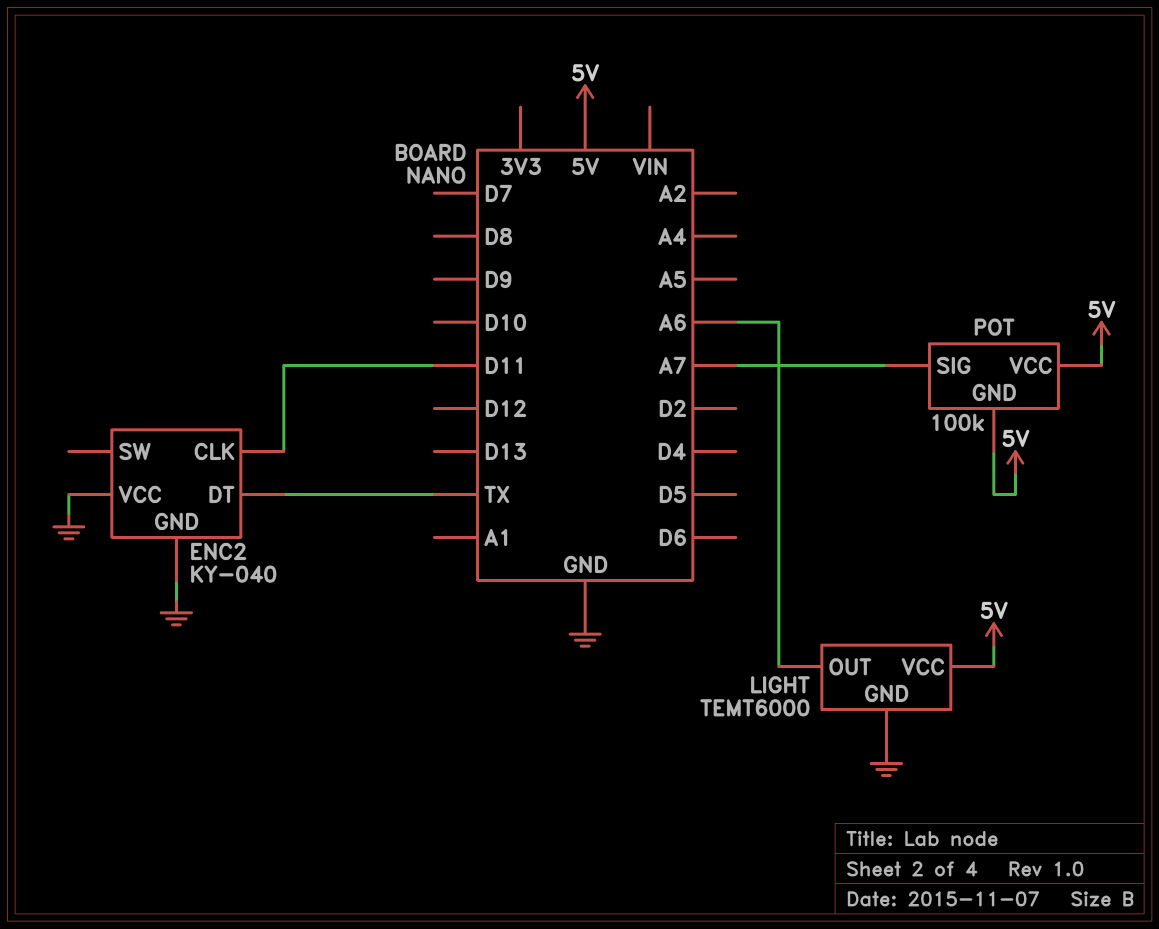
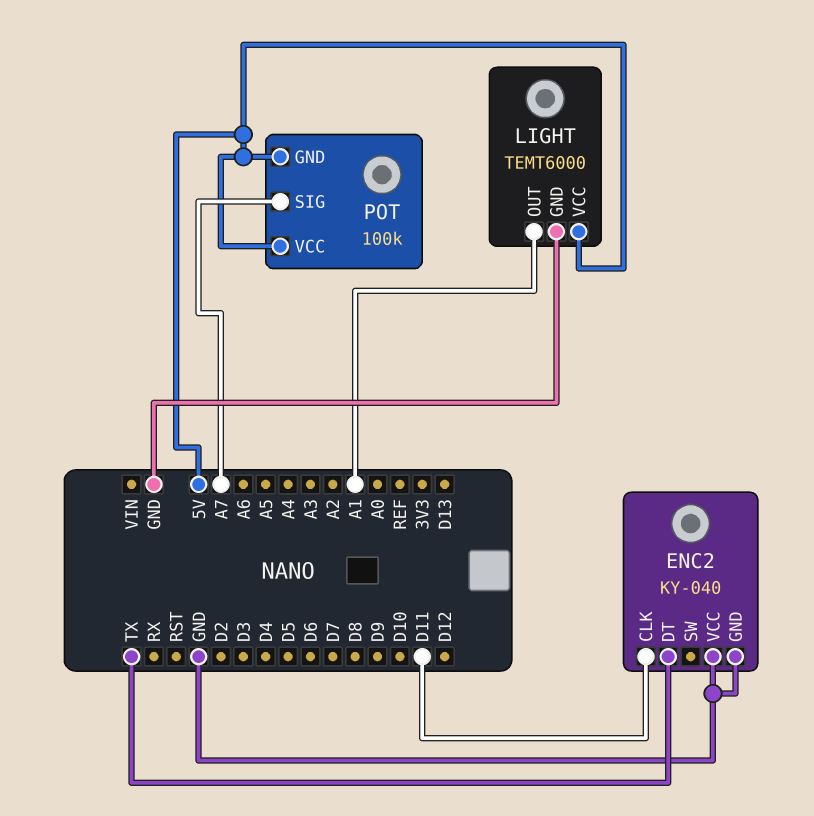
LIGHT pin OUT: A6 -> A1

